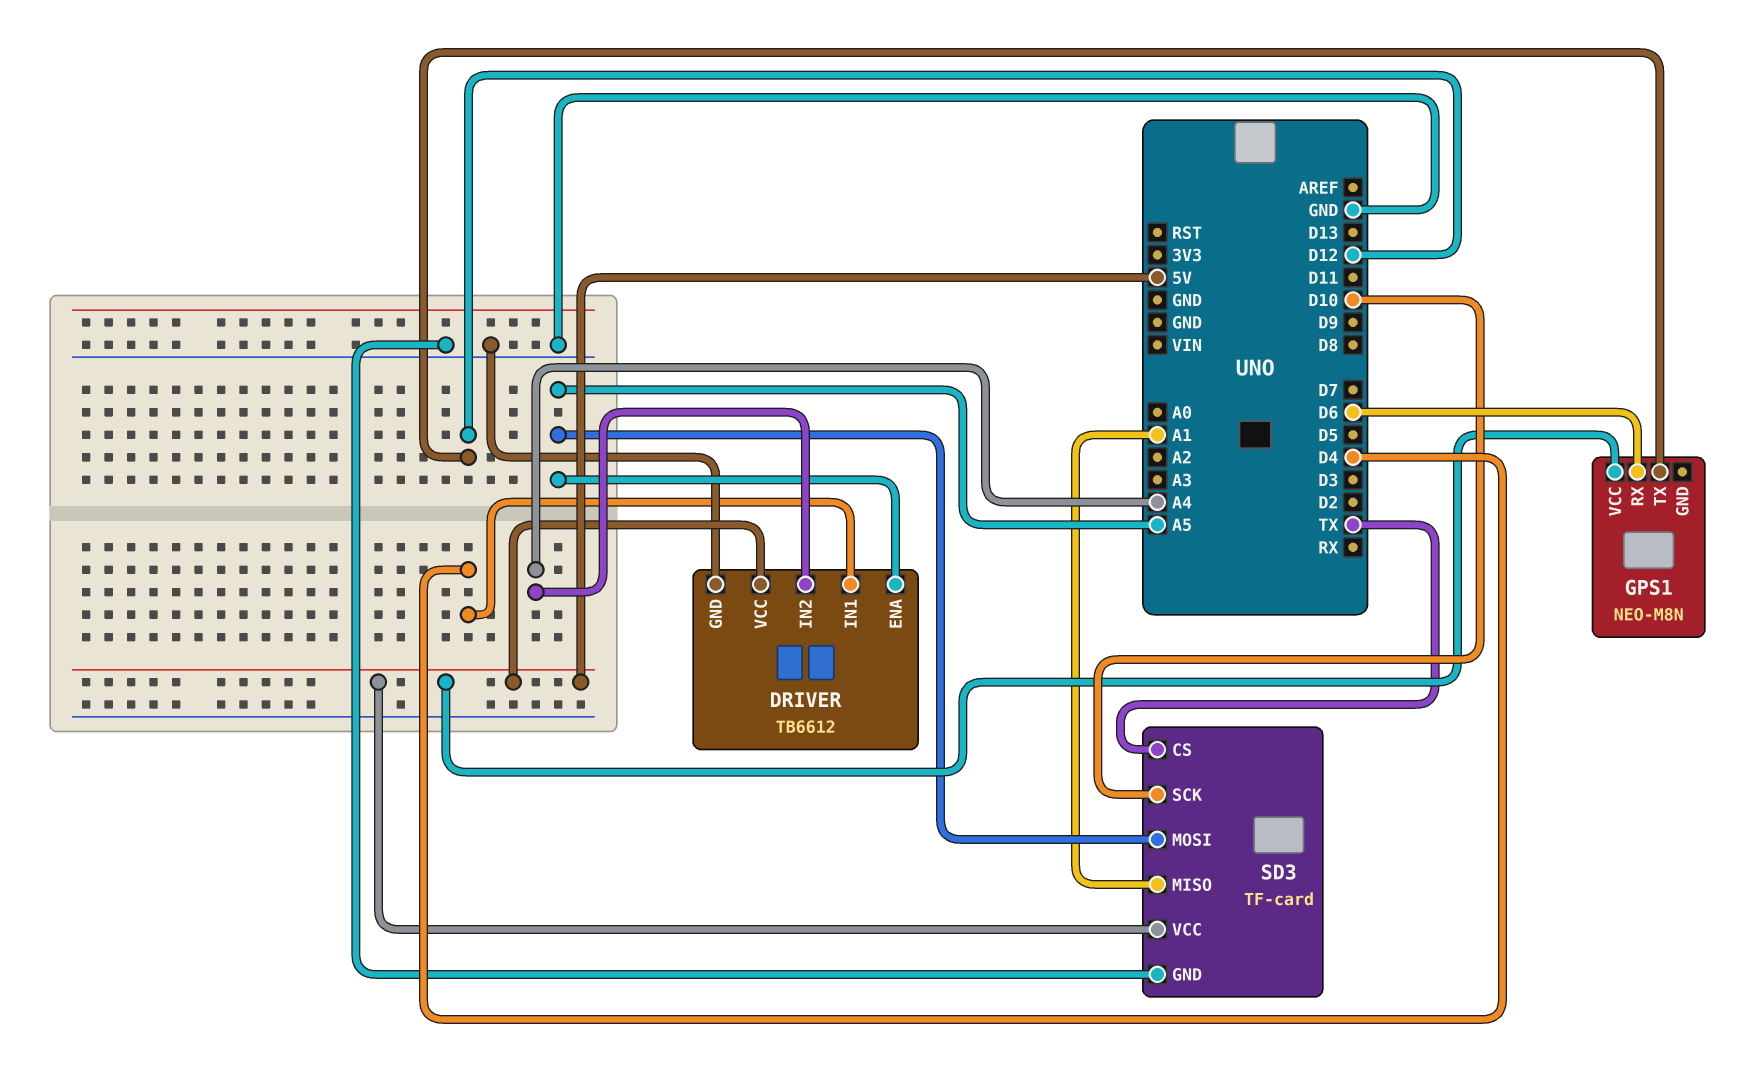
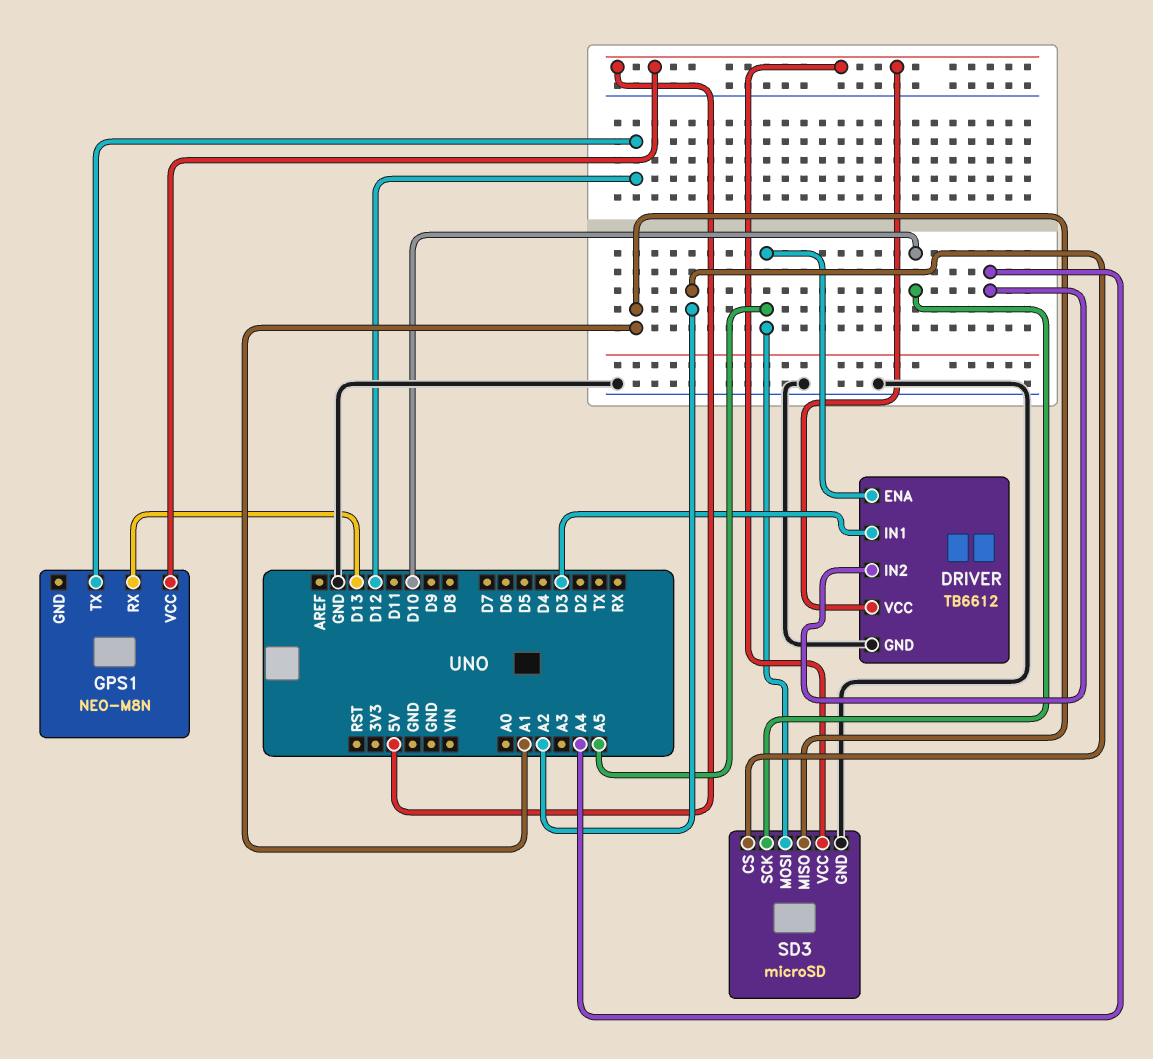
DRIVER pin IN1: D4 -> D3
GPS1 pin RX: D6 -> D13
SD3: TF-card -> microSD
SD3 pin CS: TX -> A2

